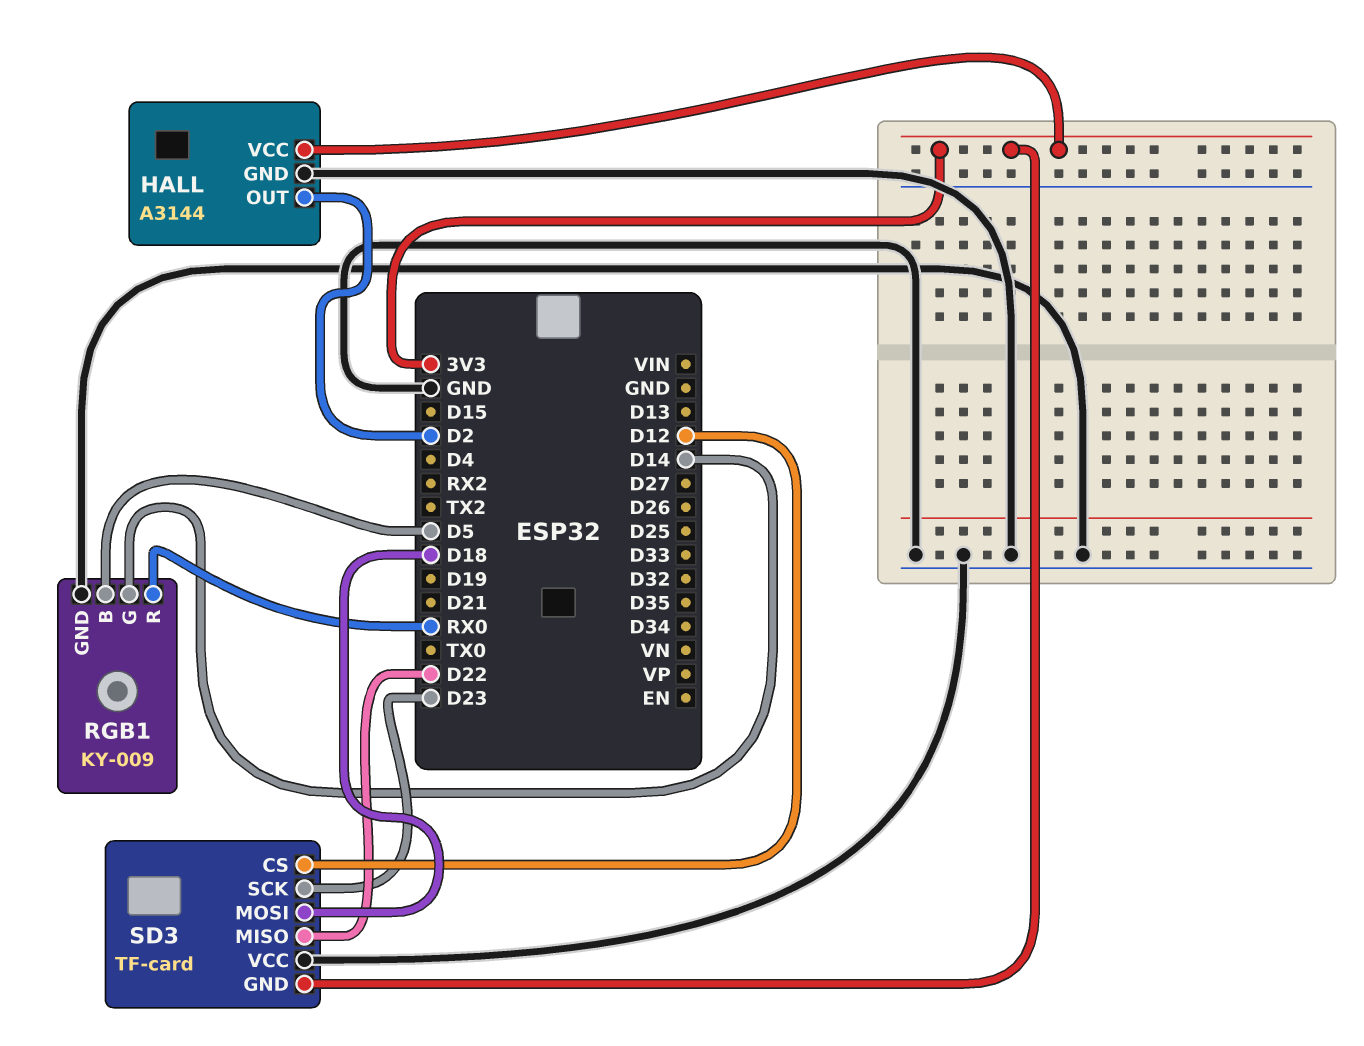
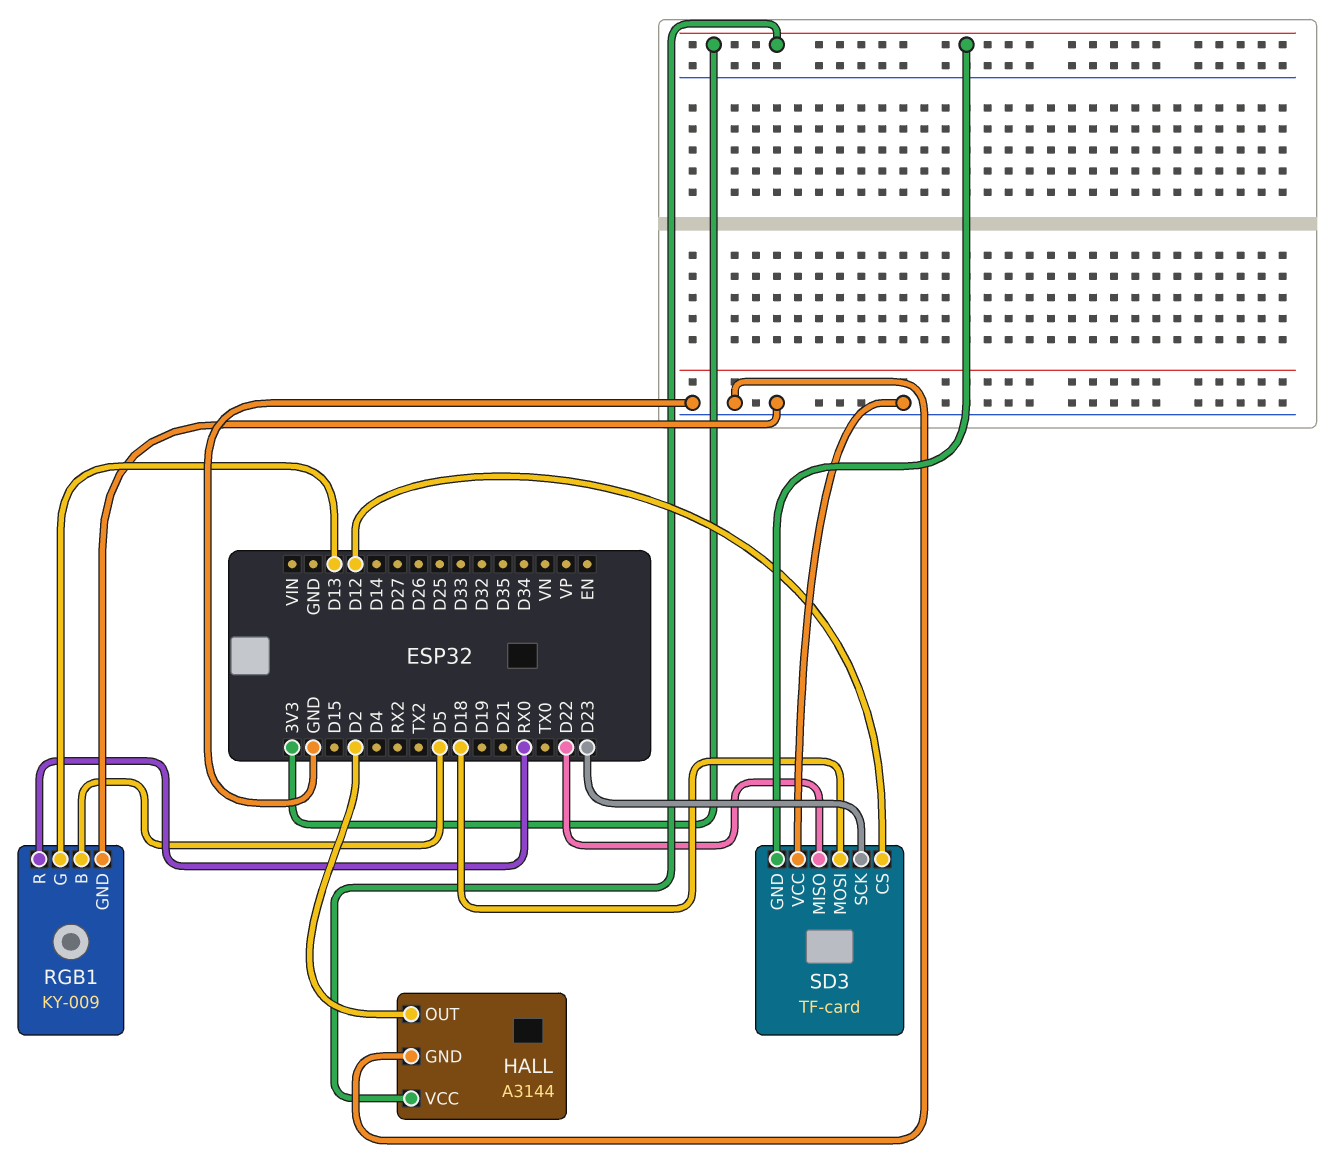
RGB1 pin G: D14 -> D13

